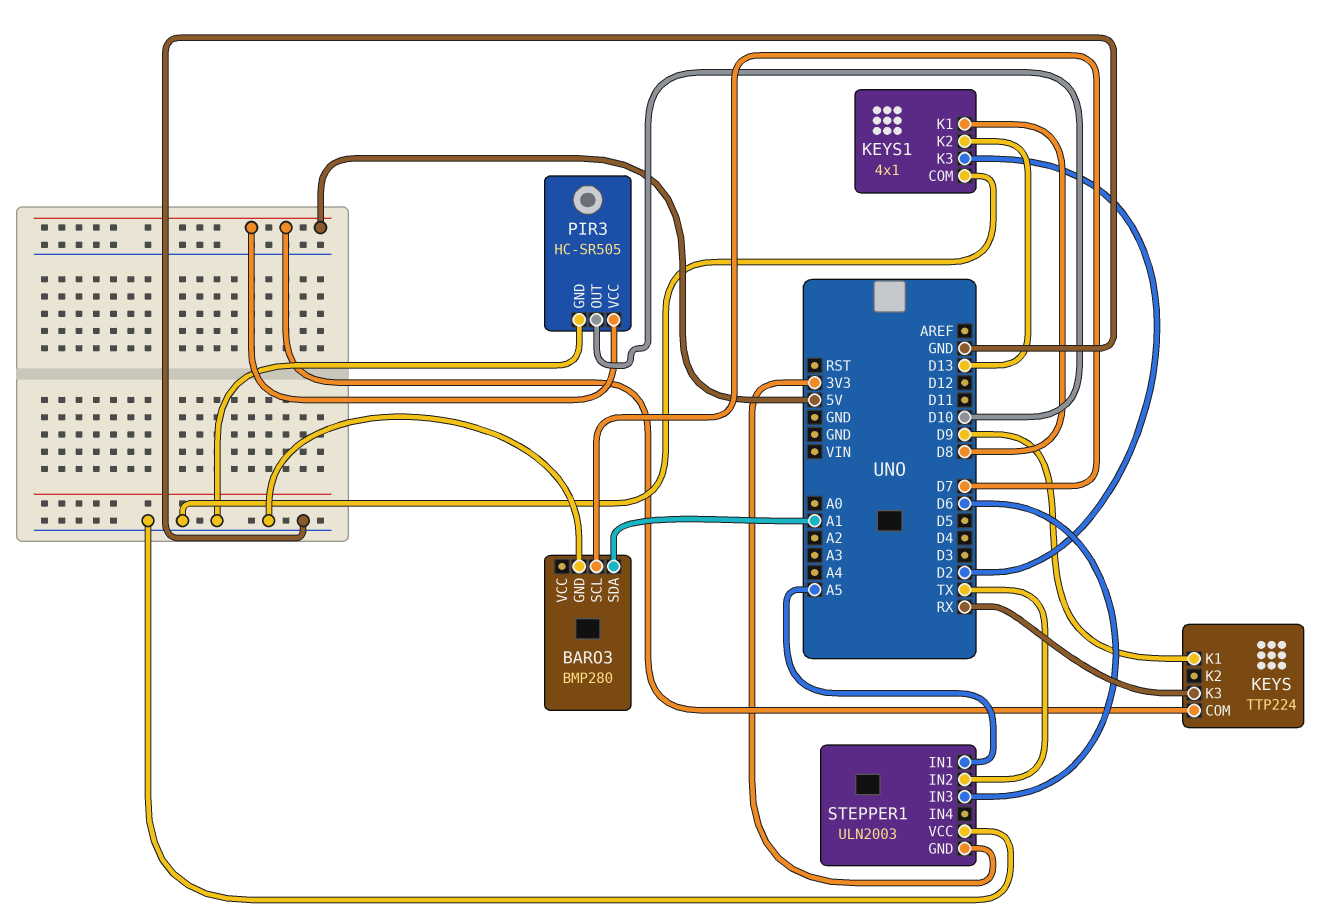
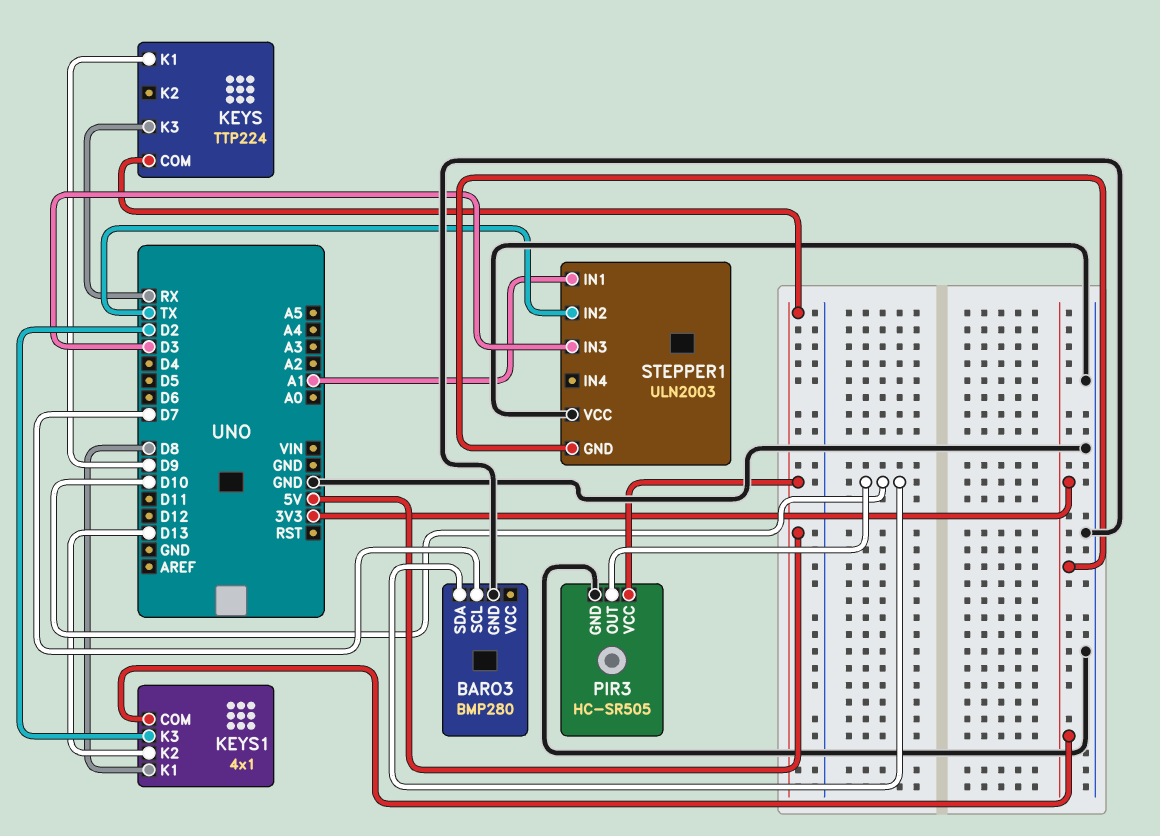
BARO3 pin SDA: A1 -> D10
KEYS1 pin COM: GND -> 3V3
STEPPER1 pin IN1: A5 -> A1
STEPPER1 pin IN3: D6 -> D3

